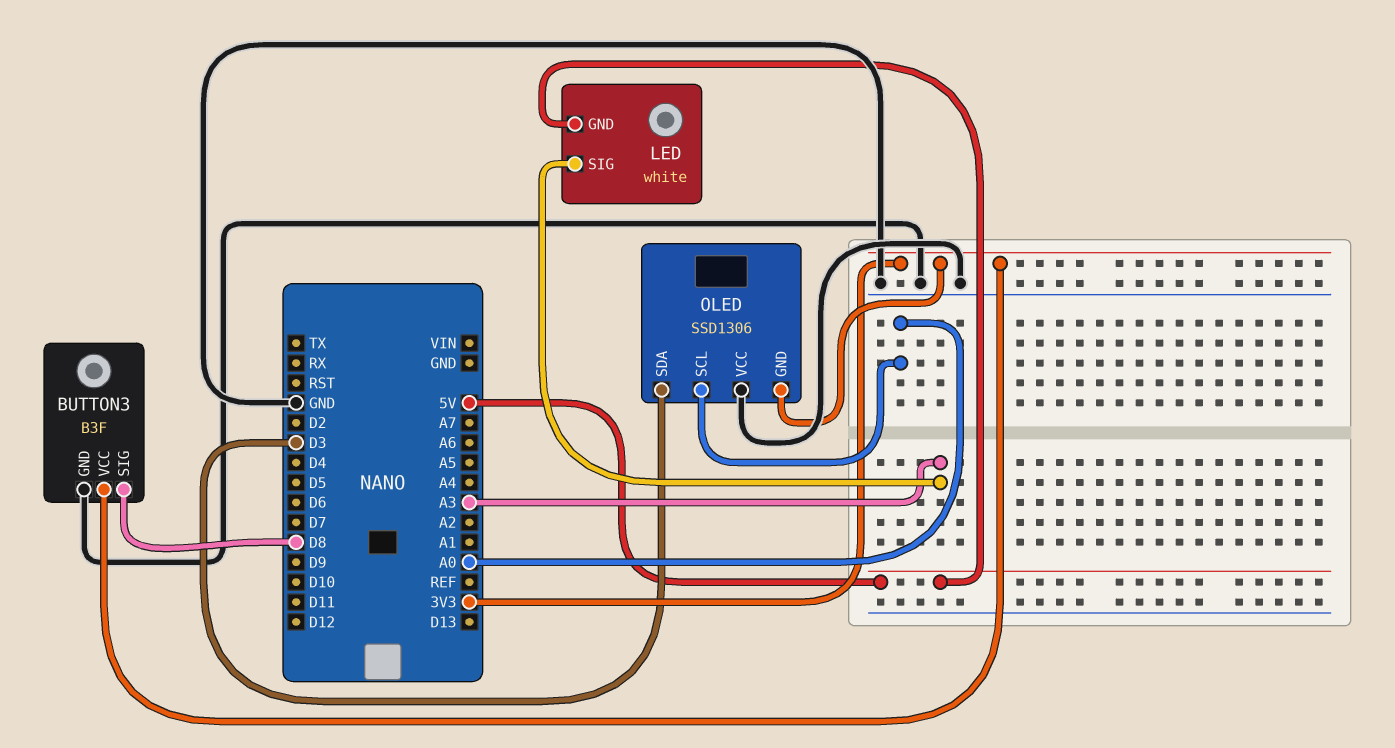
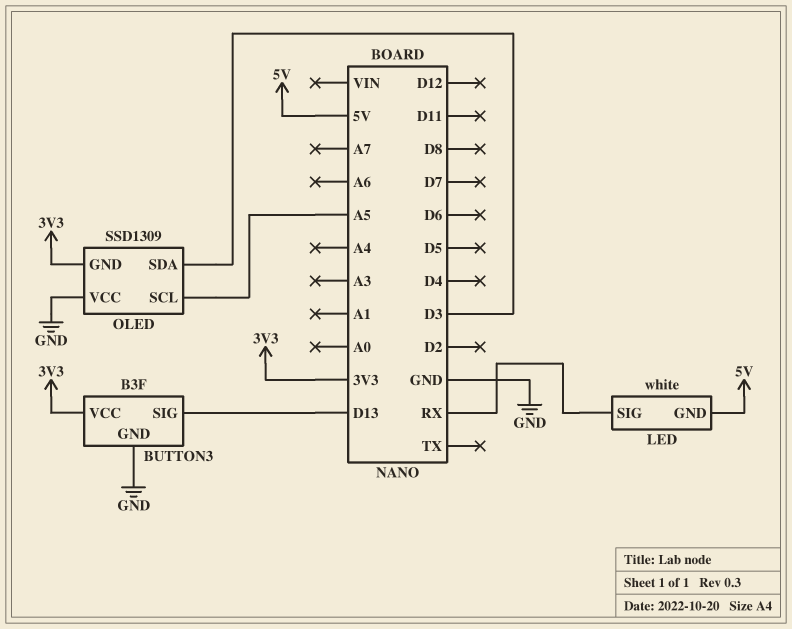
BUTTON3 pin SIG: D8 -> D13
LED pin SIG: A3 -> RX
OLED: SSD1306 -> SSD1309
OLED pin SCL: A0 -> A5

